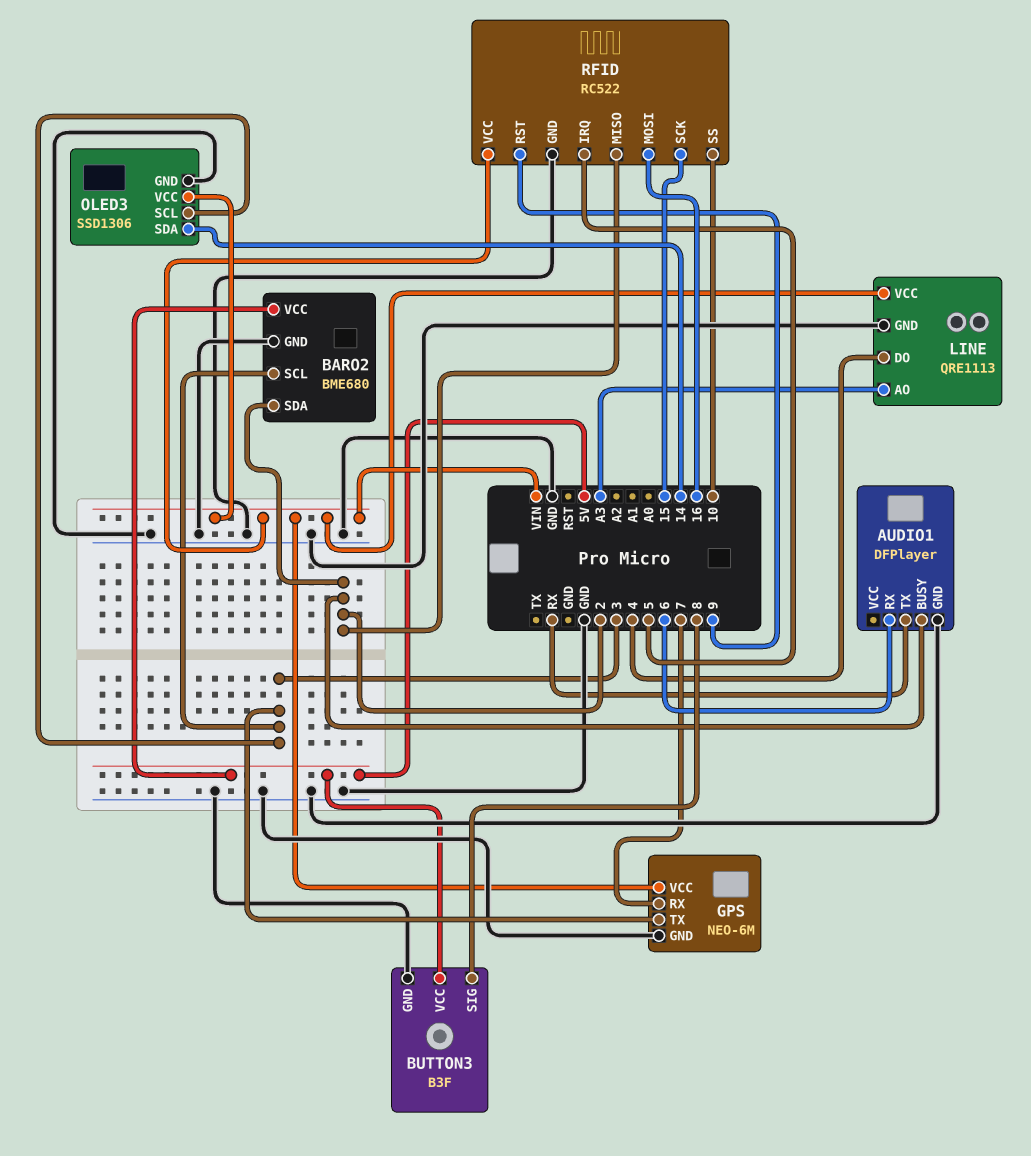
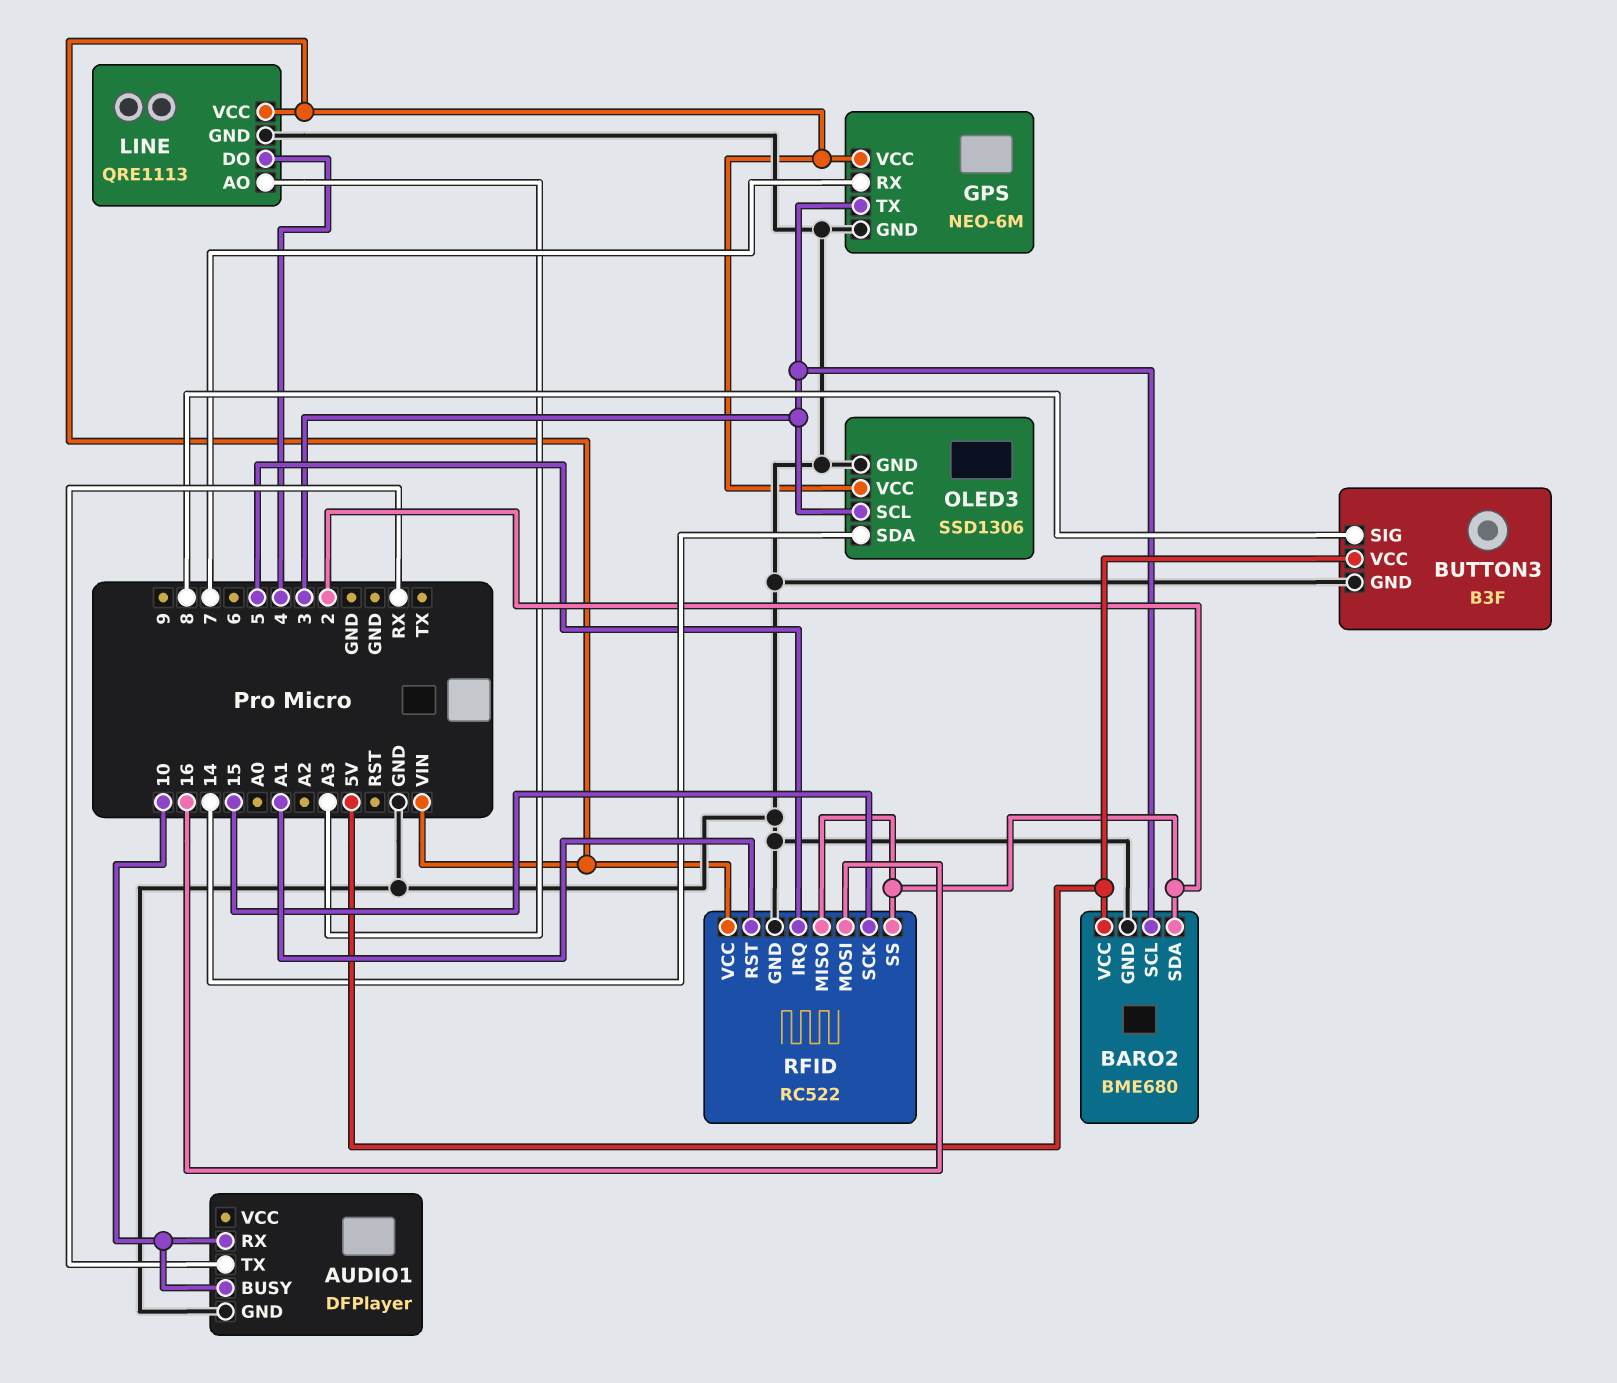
AUDIO1 pin BUSY: 2 -> 10
AUDIO1 pin RX: 6 -> 10
RFID pin RST: 9 -> A1
RFID pin SS: 10 -> 2

